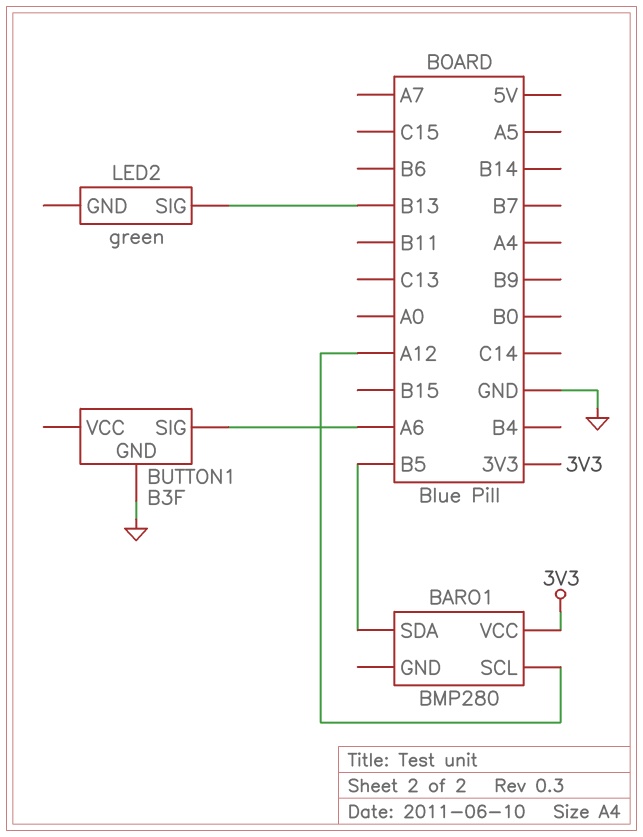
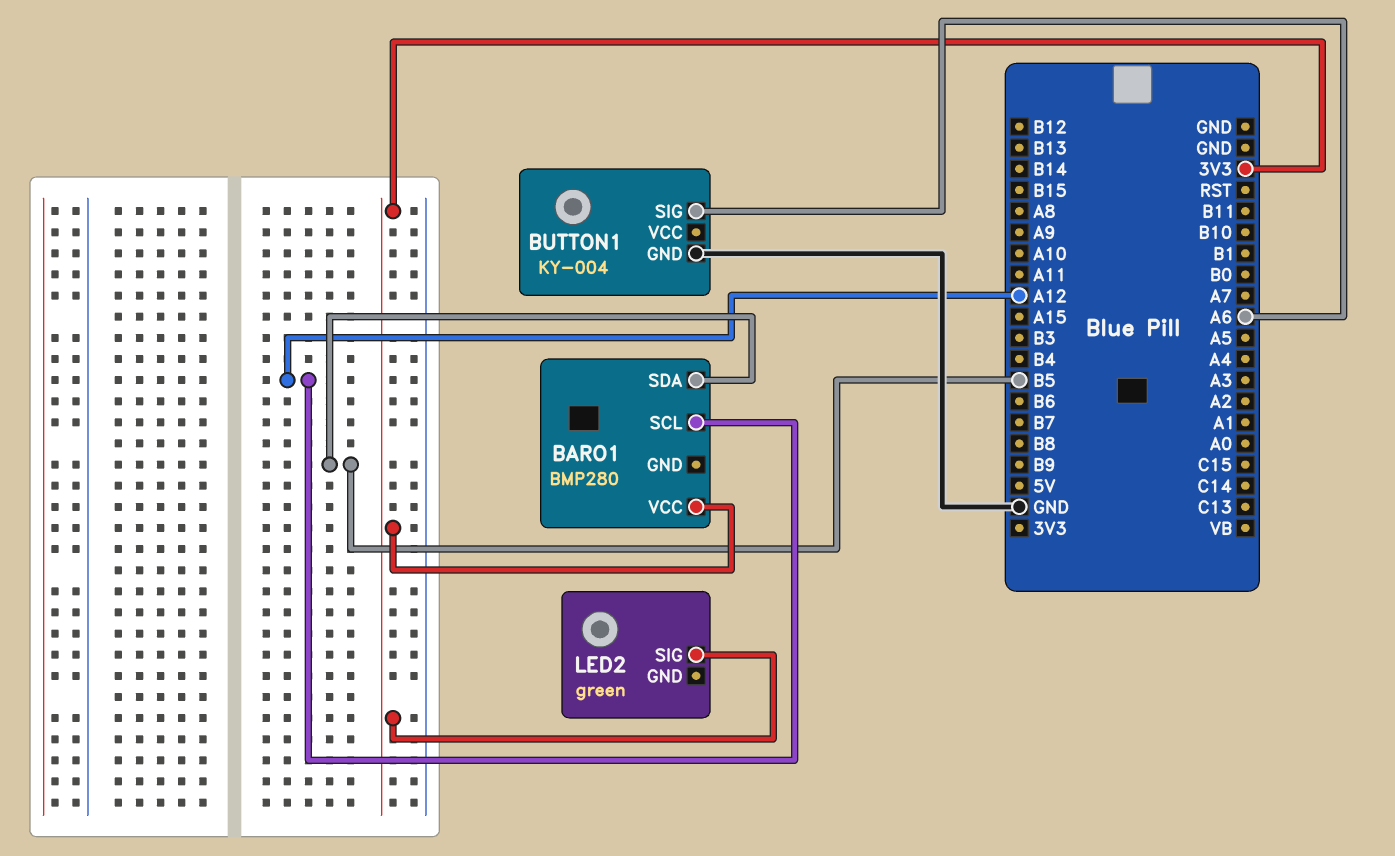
BUTTON1: B3F -> KY-004
LED2 pin SIG: B13 -> 3V3

